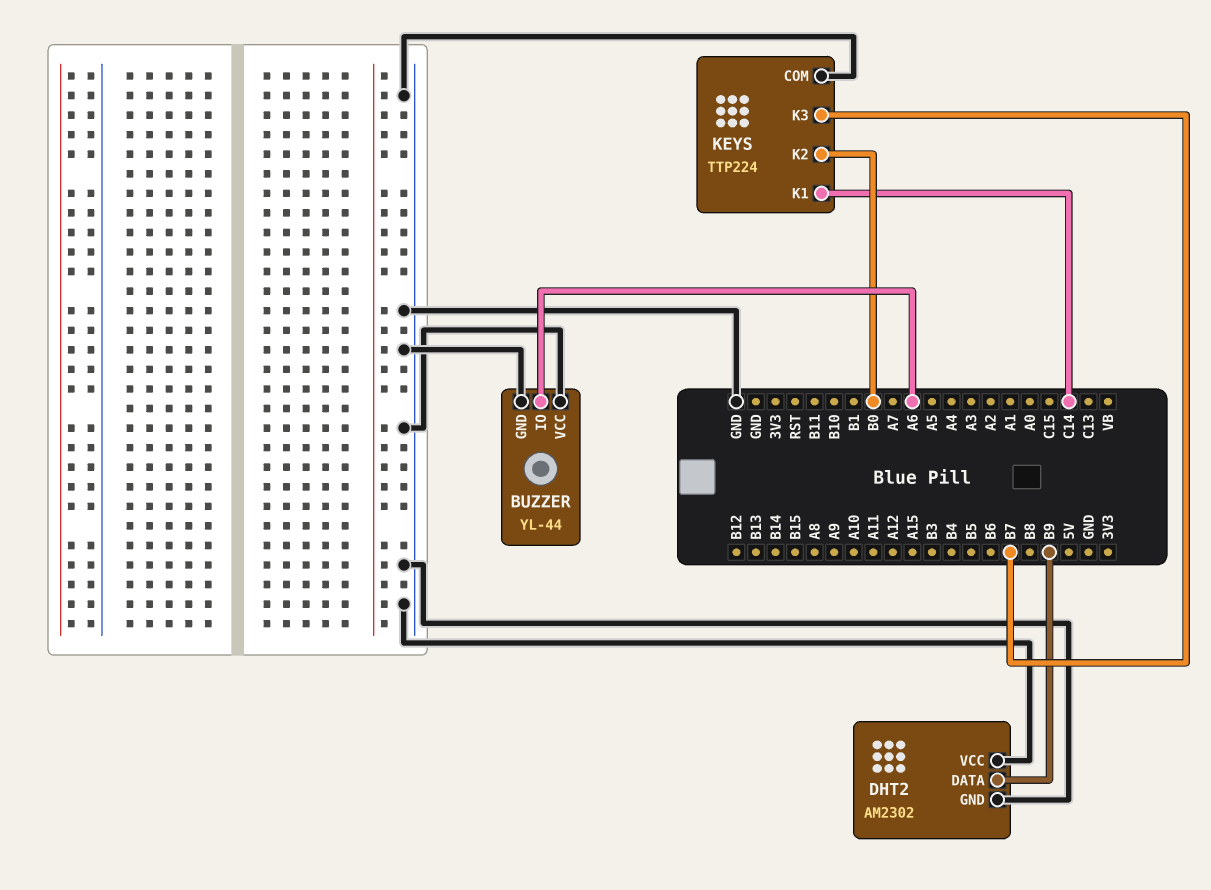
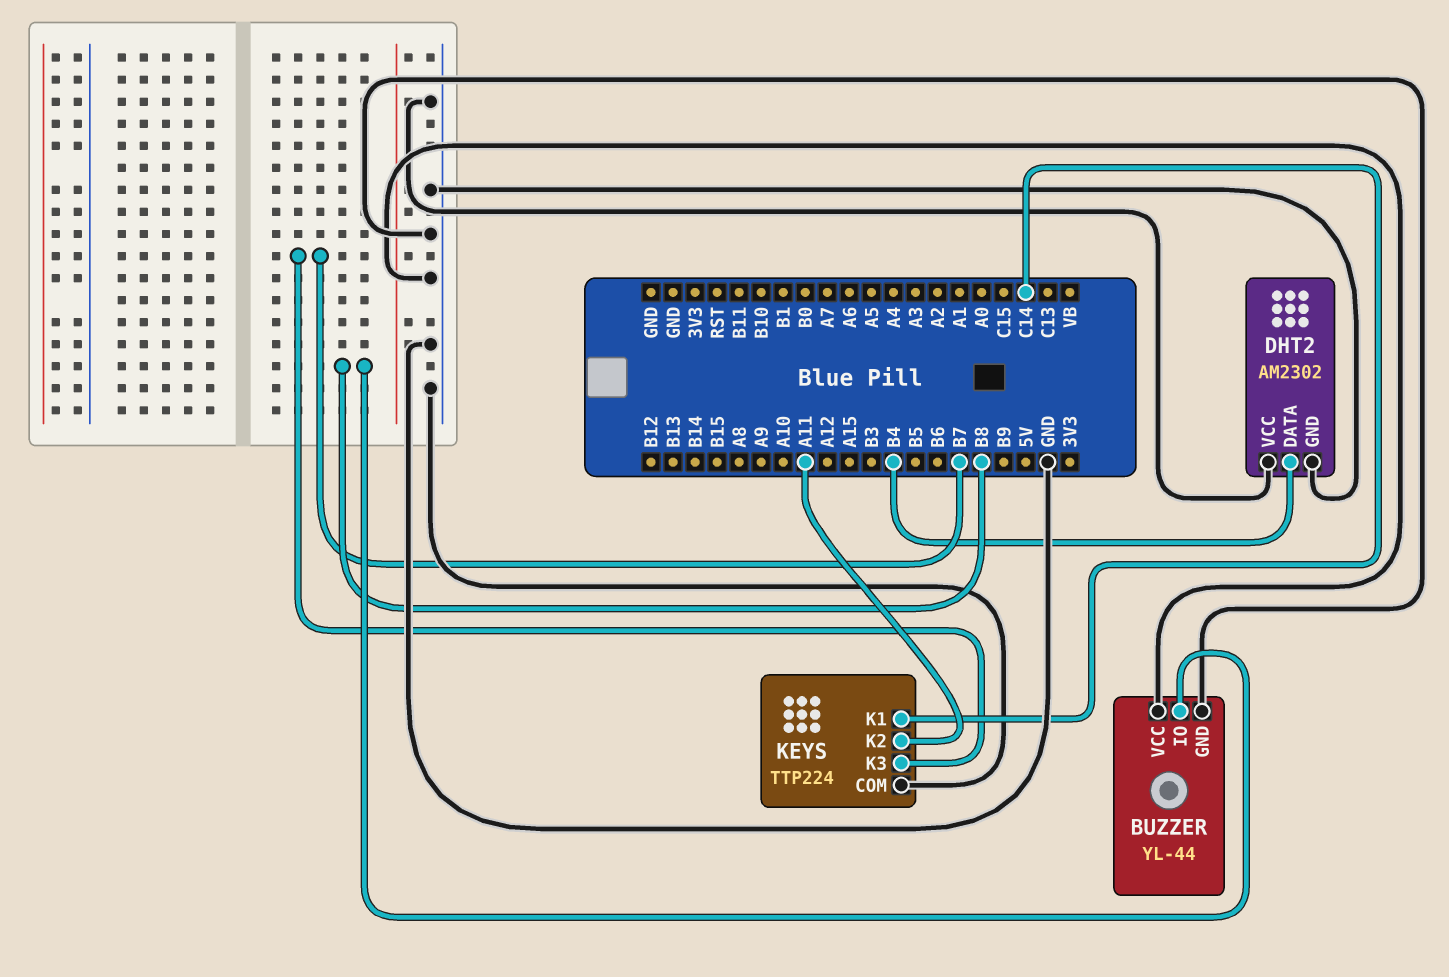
BUZZER pin IO: A6 -> B8
DHT2 pin DATA: B9 -> B4
KEYS pin K2: B0 -> A11

